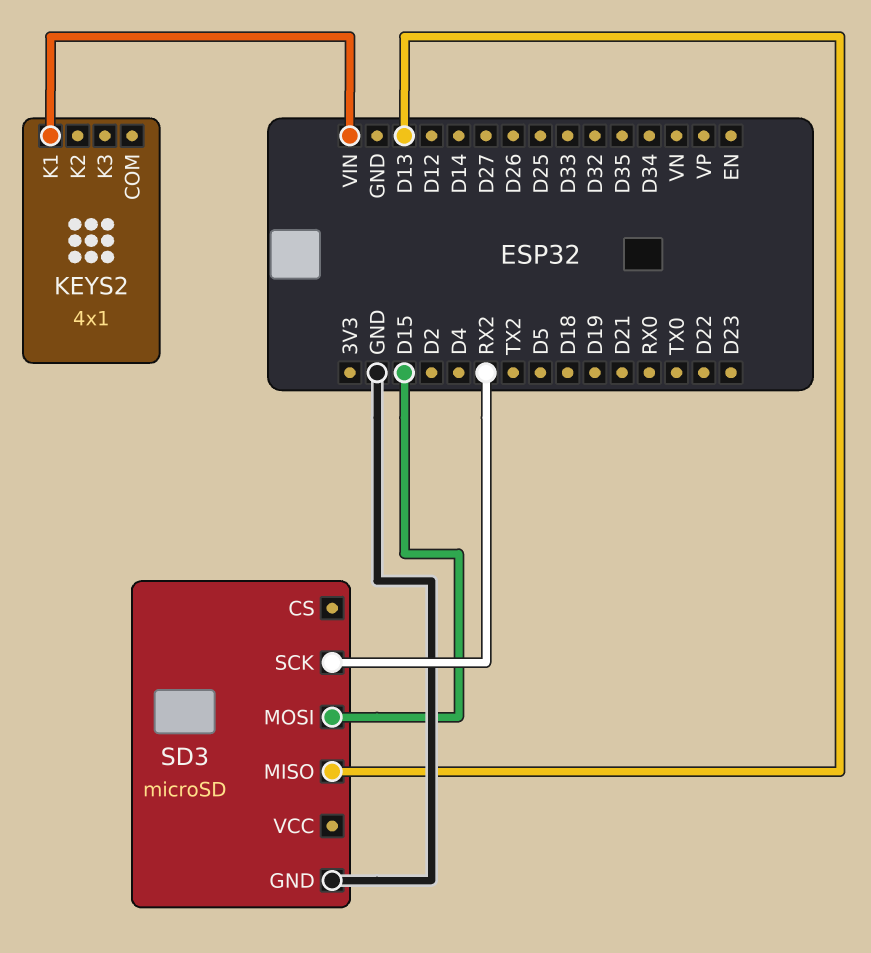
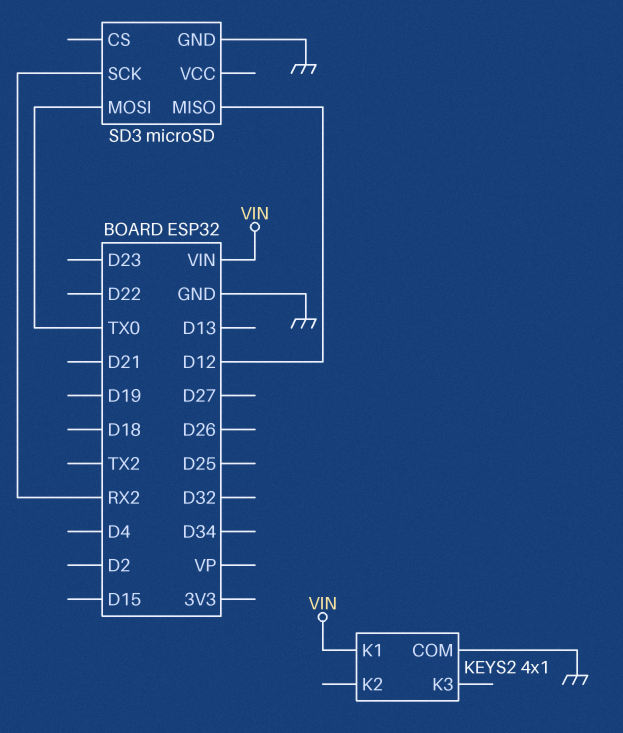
KEYS2 pin COM: none -> GND
SD3 pin MISO: D13 -> D12
SD3 pin MOSI: D15 -> TX0

